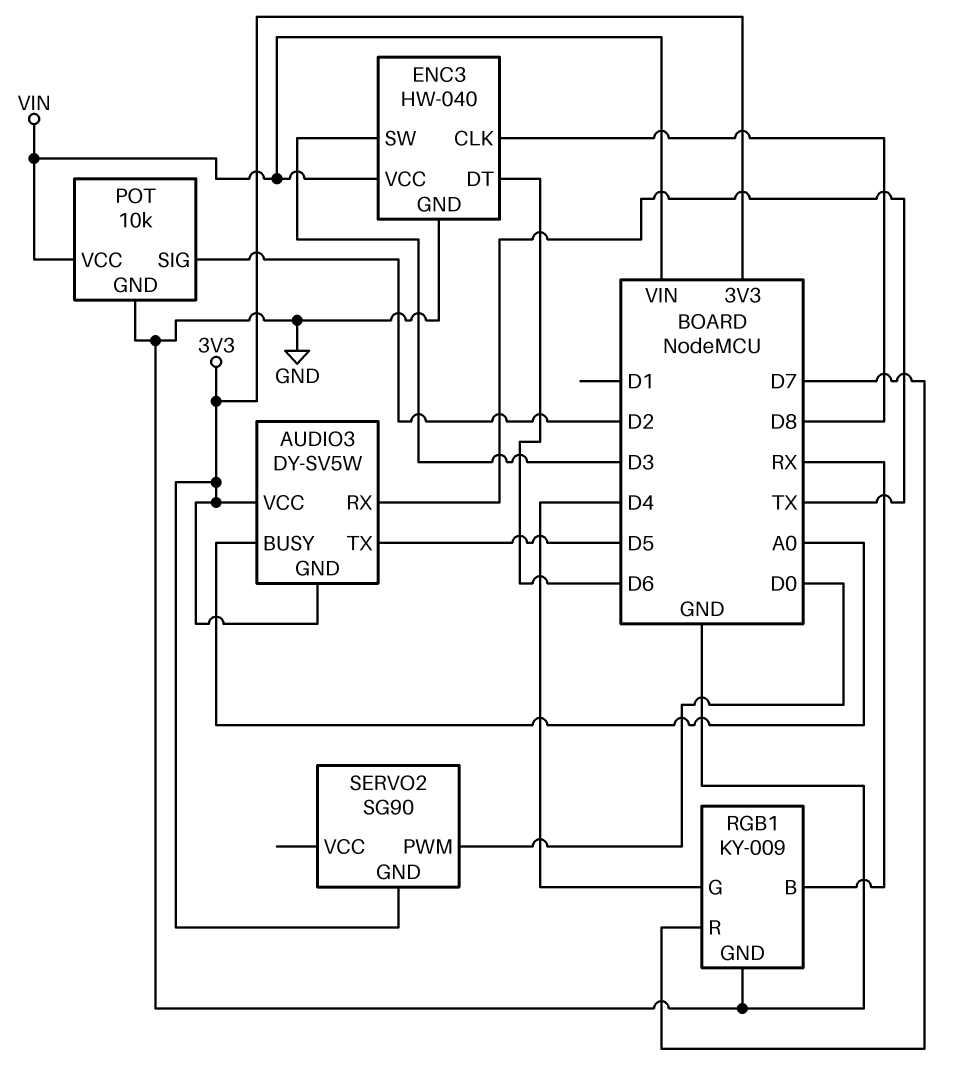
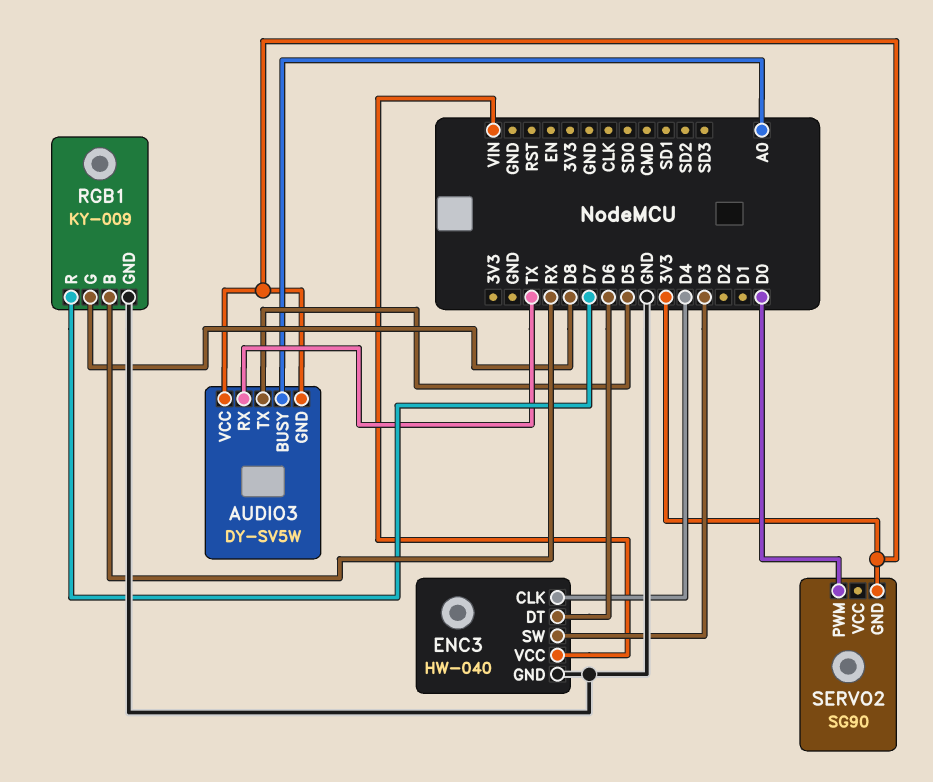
ENC3 pin CLK: D8 -> D4
POT: 10k -> none
POT pin GND: GND -> none
POT pin SIG: D2 -> none
POT pin VCC: VIN -> none
RGB1 pin G: D4 -> D8

